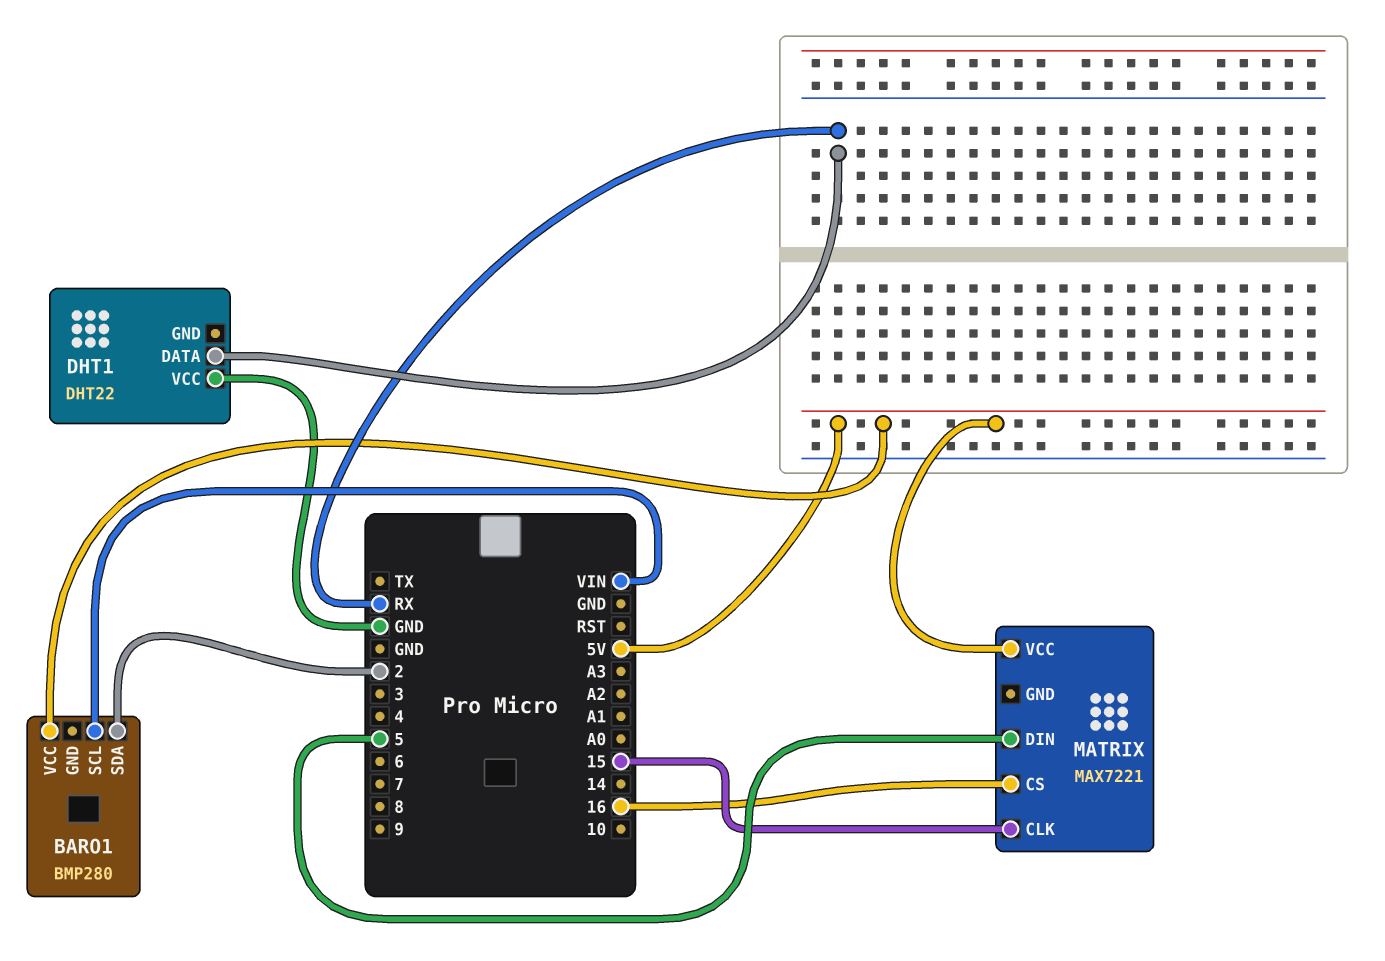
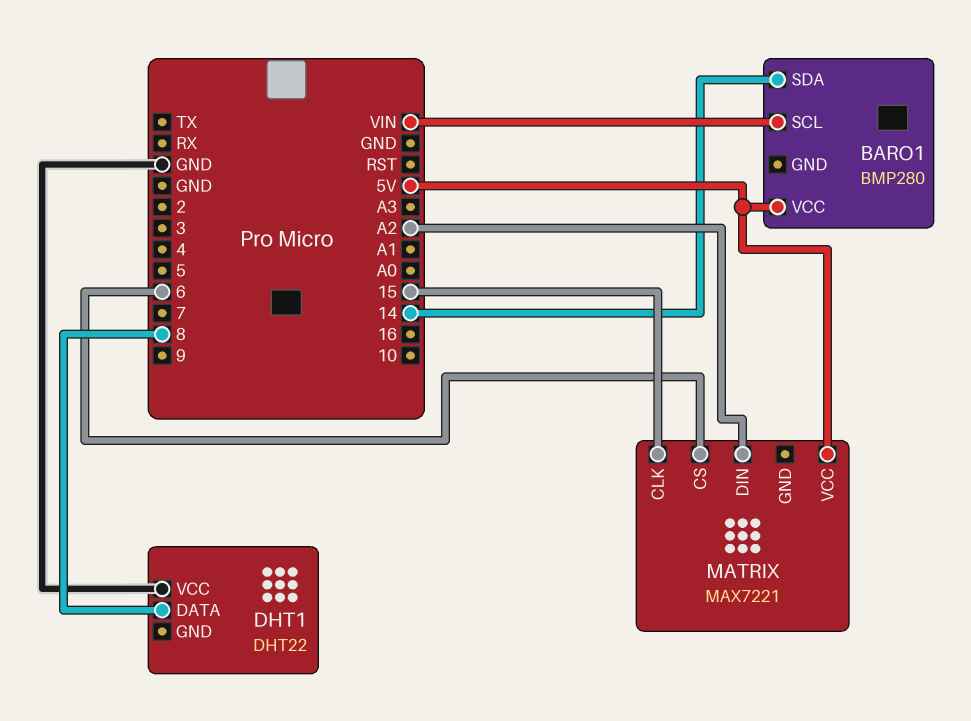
BARO1 pin SDA: 2 -> 14
DHT1 pin DATA: RX -> 8
MATRIX pin CS: 16 -> 6
MATRIX pin DIN: 5 -> A2

